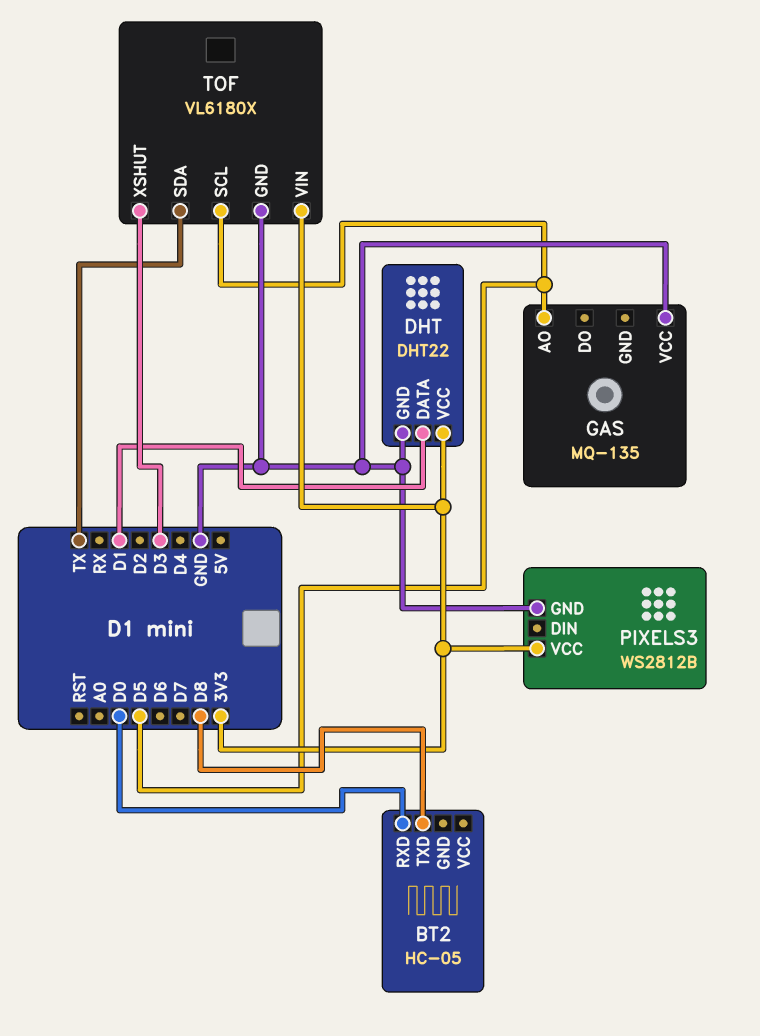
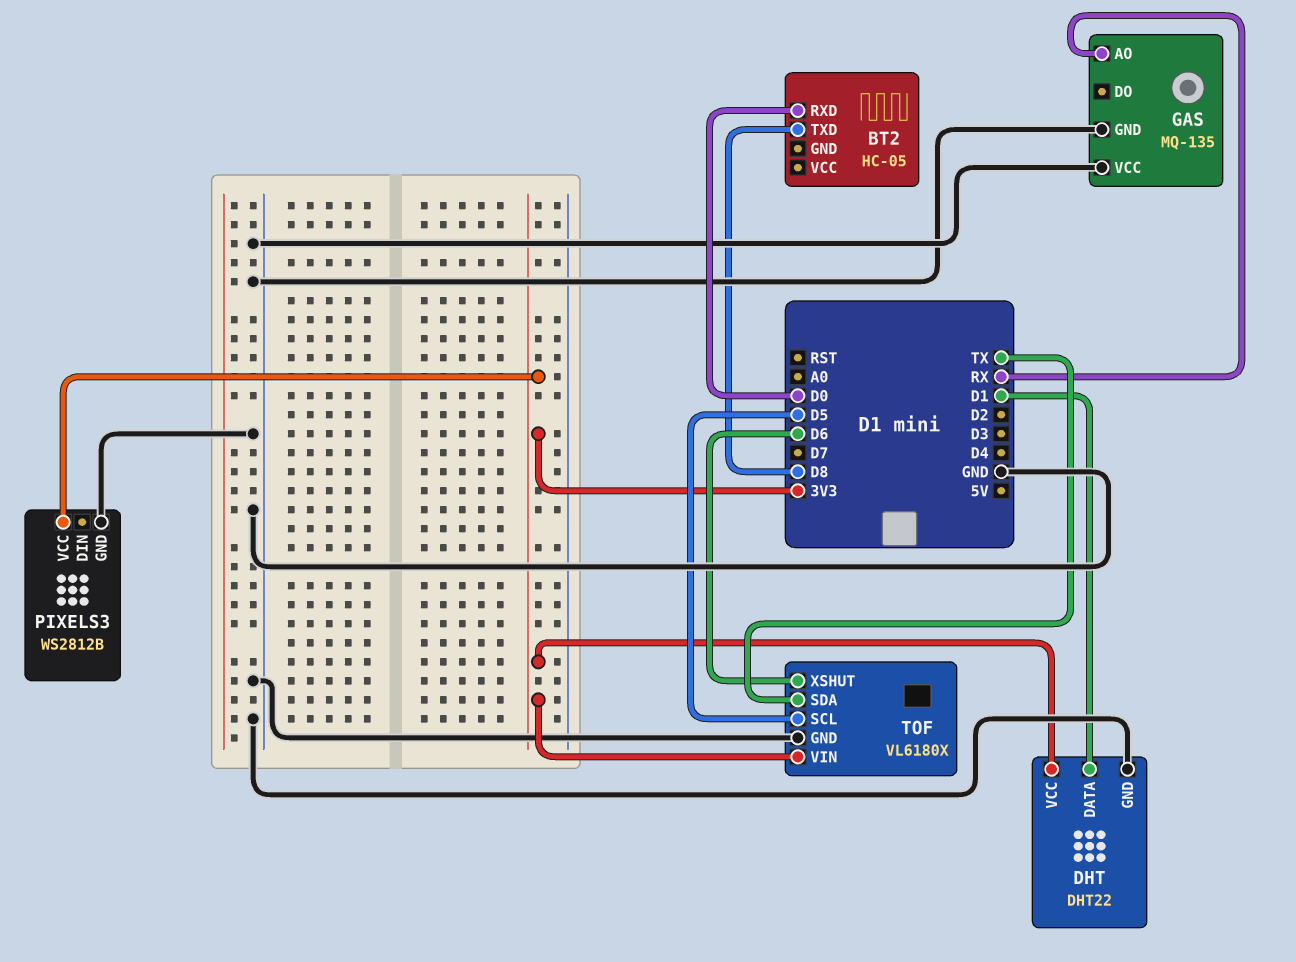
GAS pin AO: D5 -> RX
GAS pin GND: none -> GND
TOF pin XSHUT: D3 -> D6

